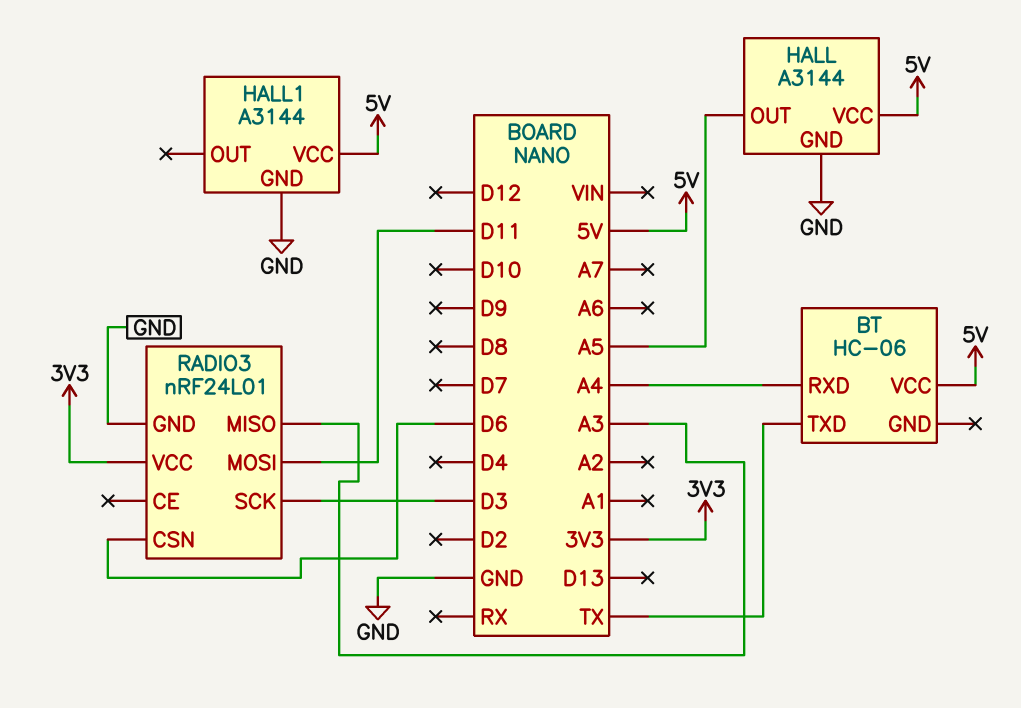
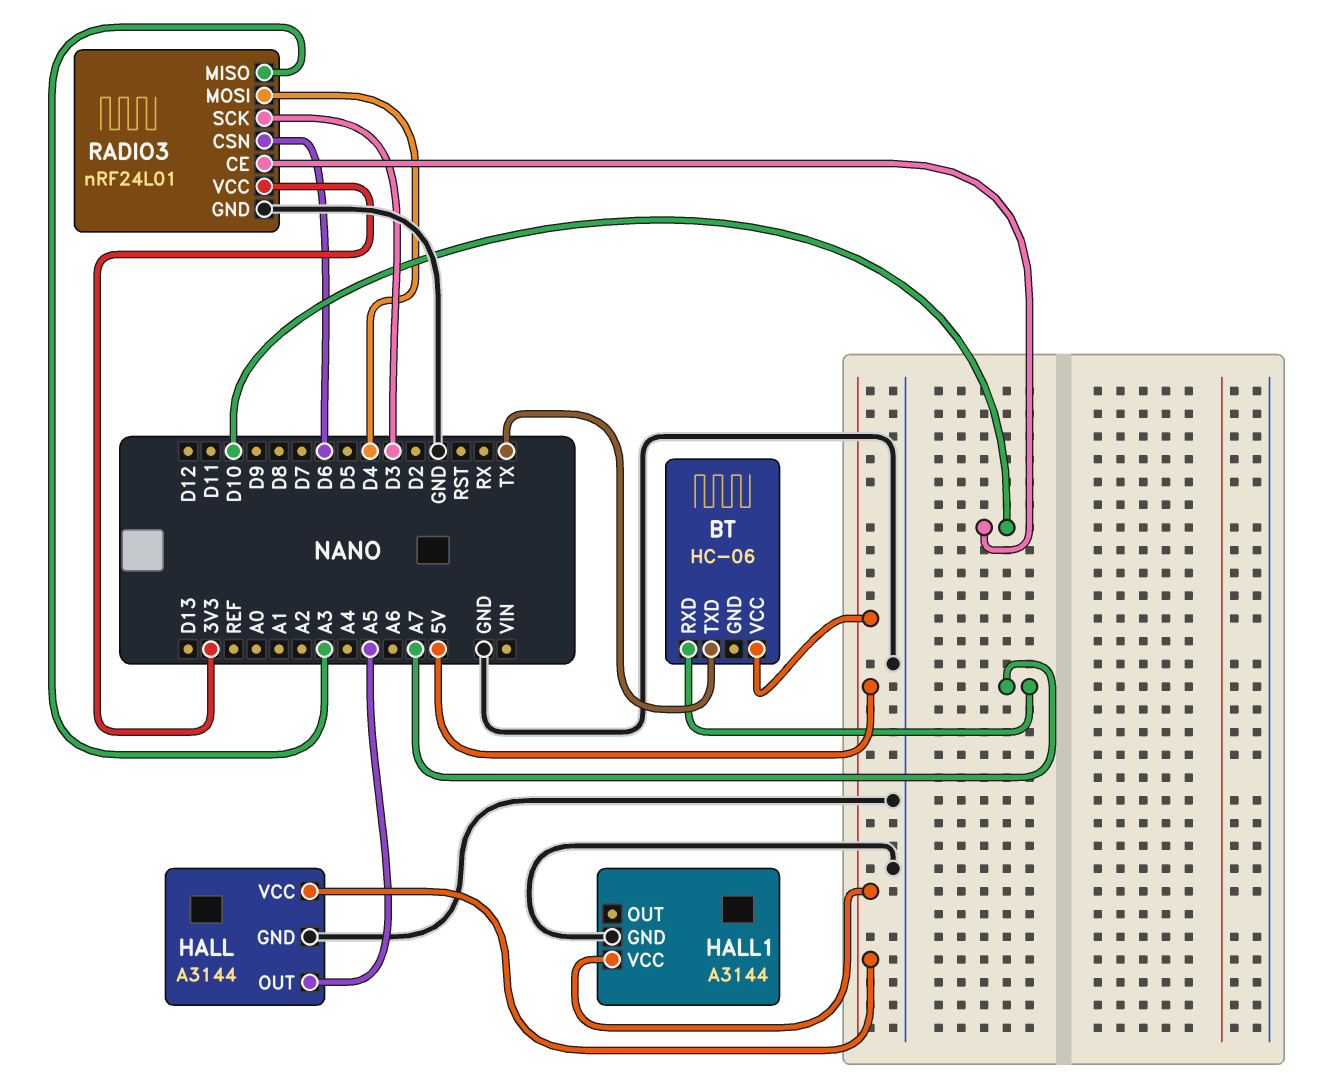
BT pin RXD: A4 -> A7
RADIO3 pin CE: none -> D10
RADIO3 pin MOSI: D11 -> D4

